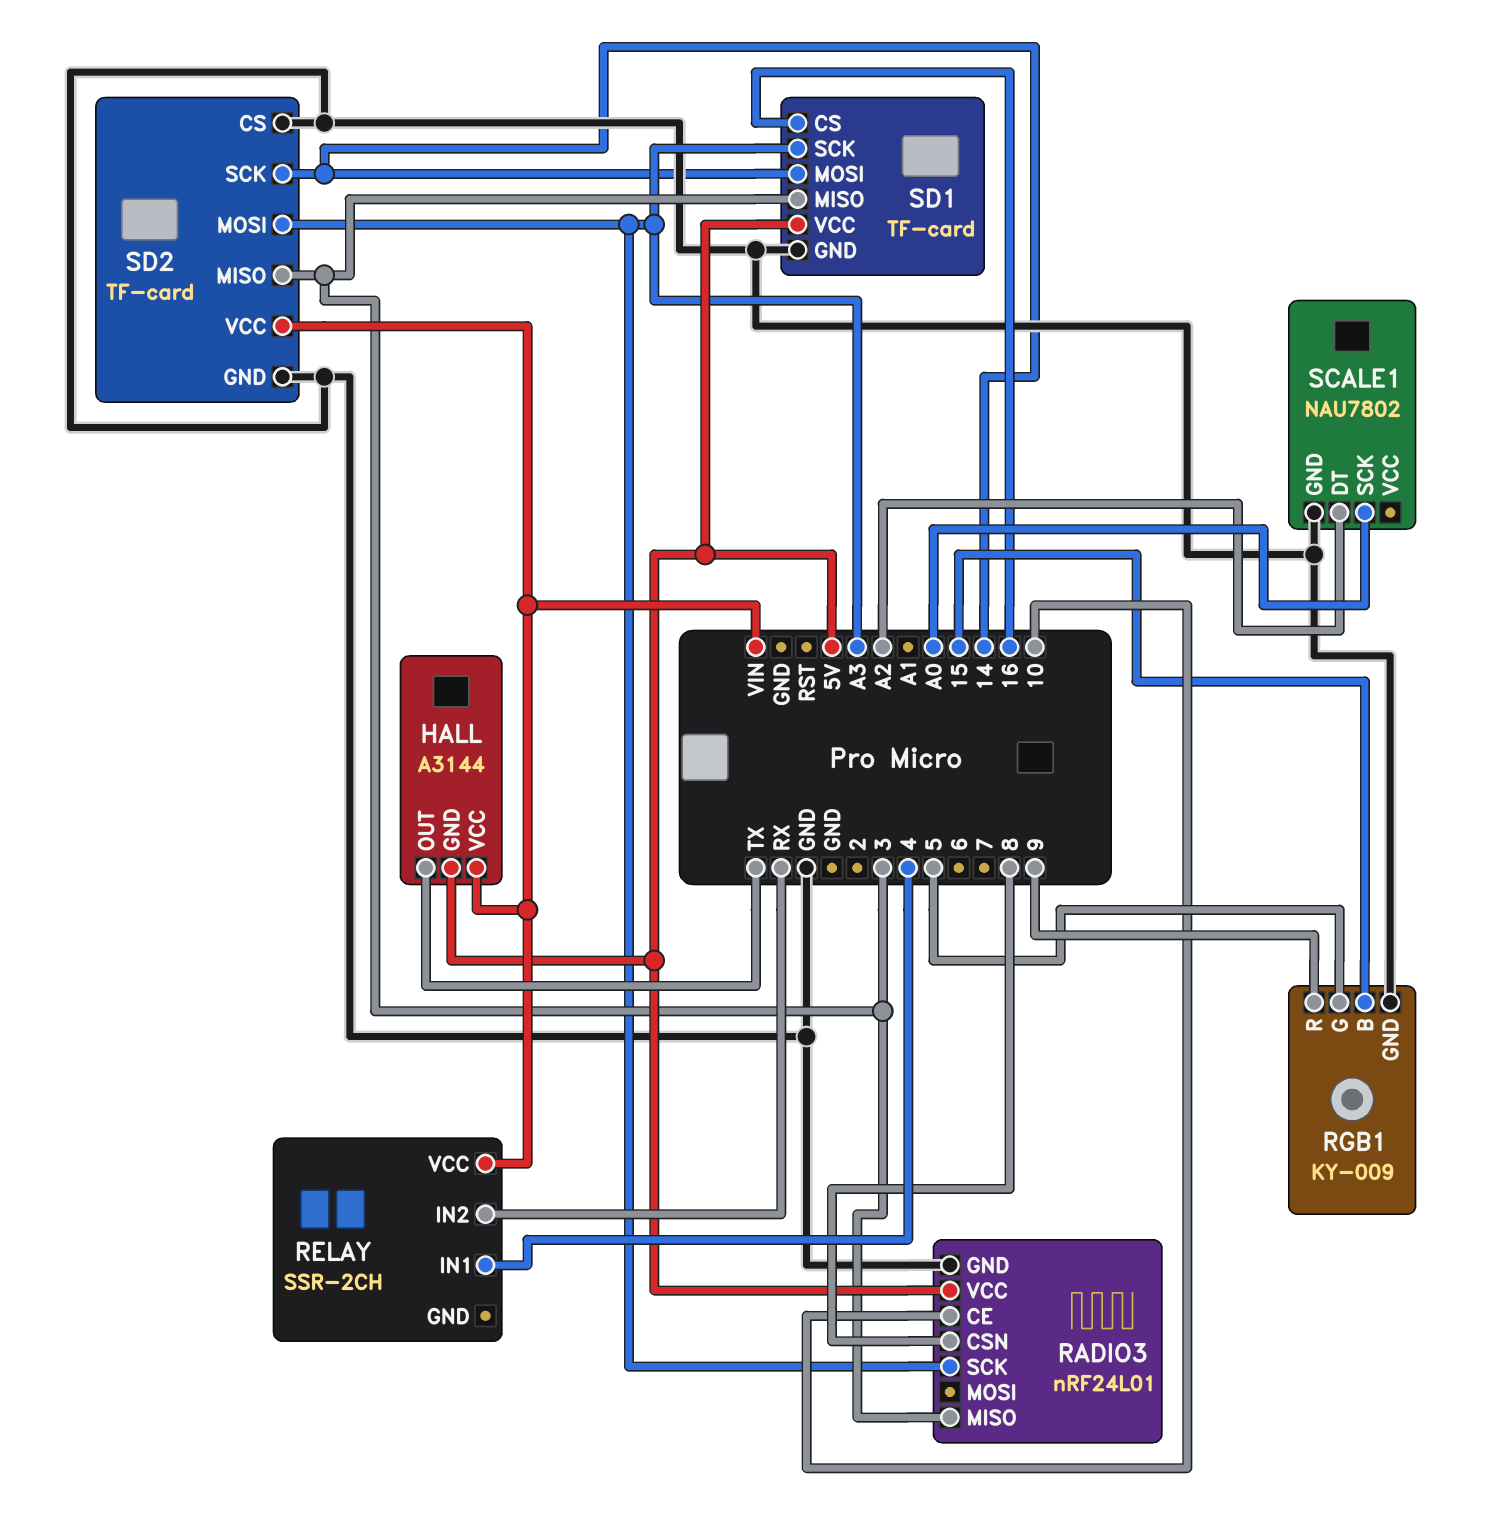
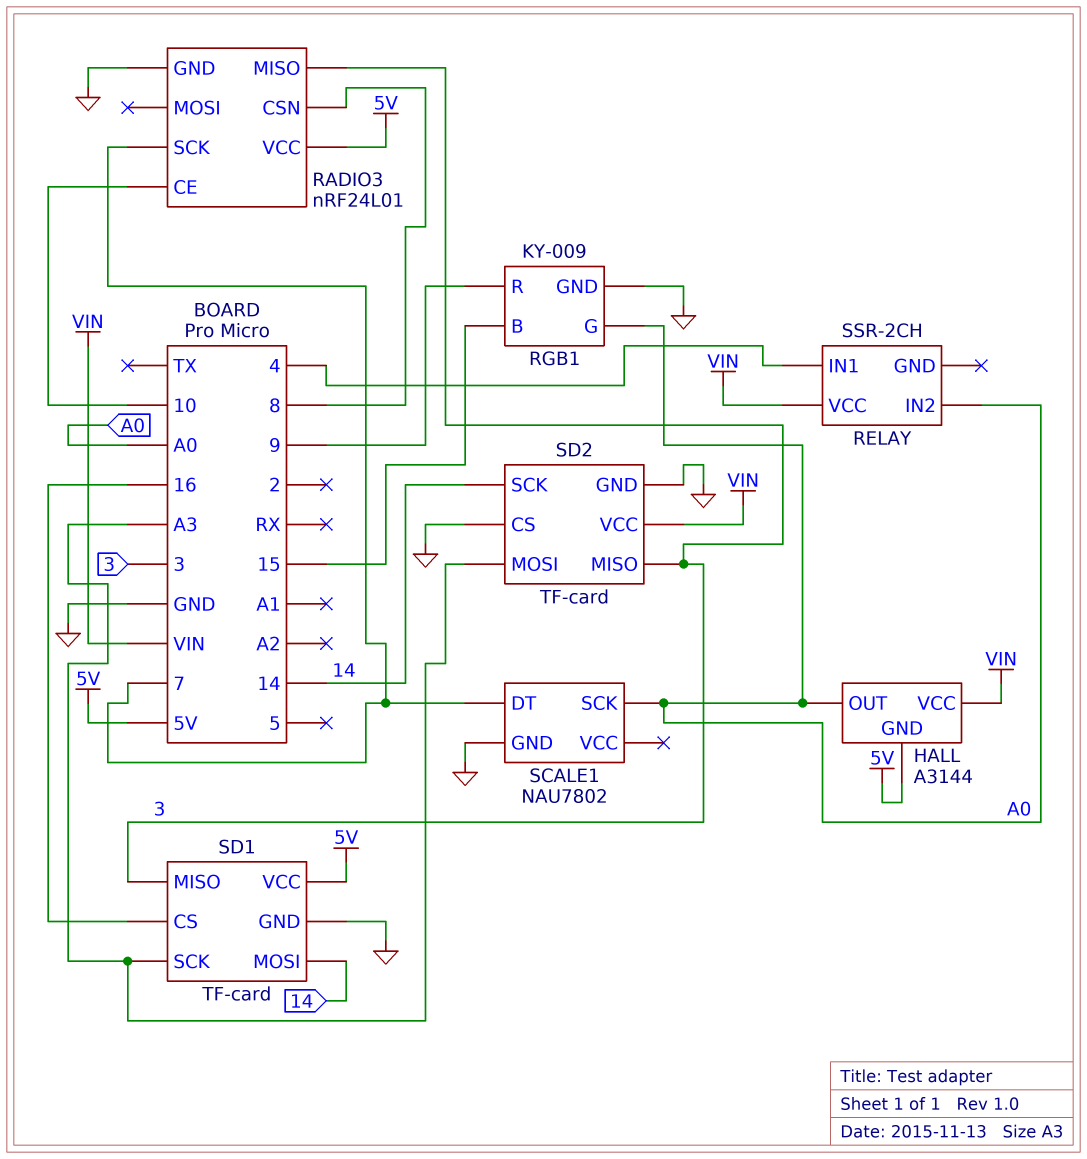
HALL pin OUT: TX -> A0
RADIO3 pin SCK: A3 -> 7
RELAY pin IN2: RX -> A0
RGB1 pin G: 5 -> A0
SCALE1 pin DT: A2 -> 7

